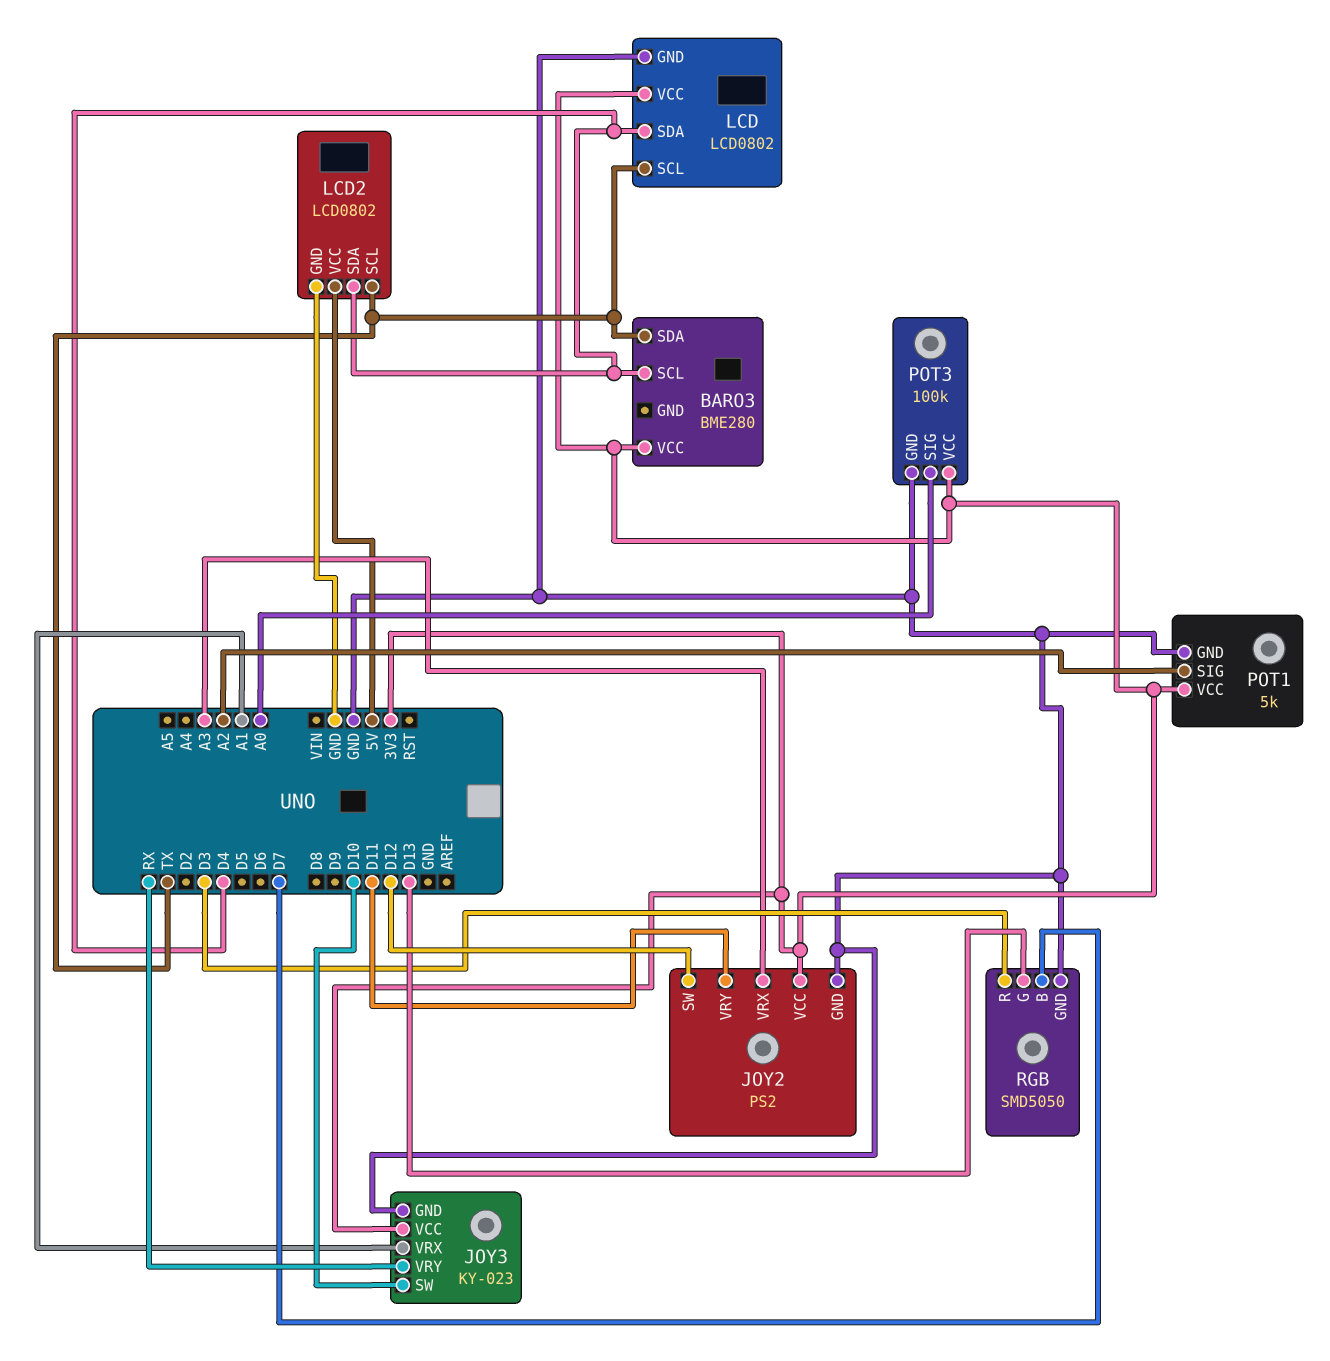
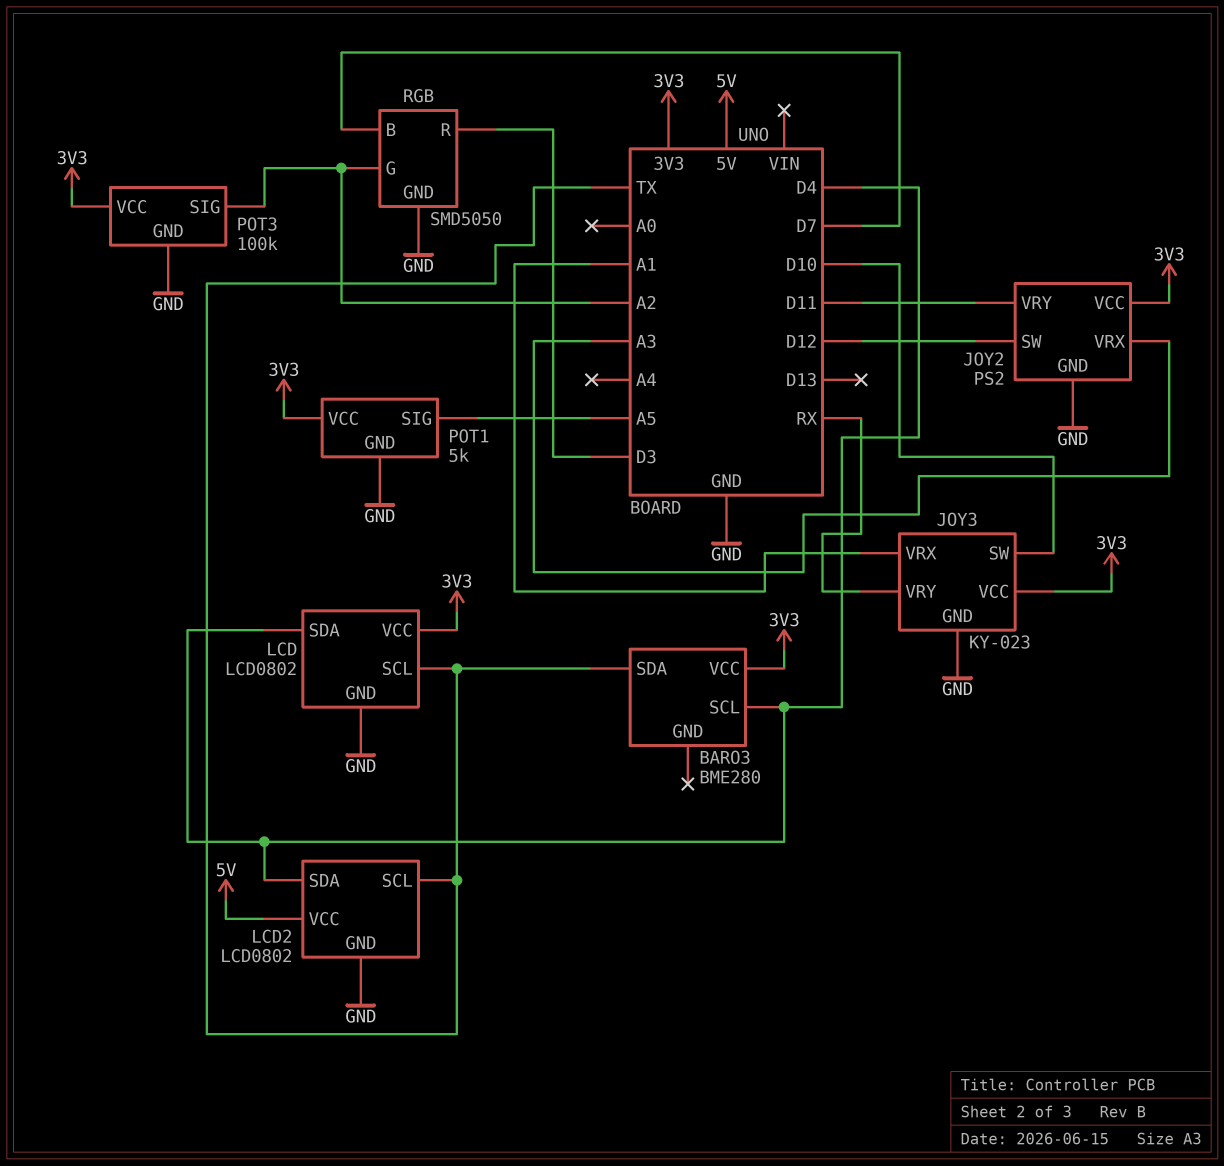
POT1 pin SIG: A2 -> A5
POT3 pin SIG: A0 -> A2
RGB pin G: D13 -> A2

